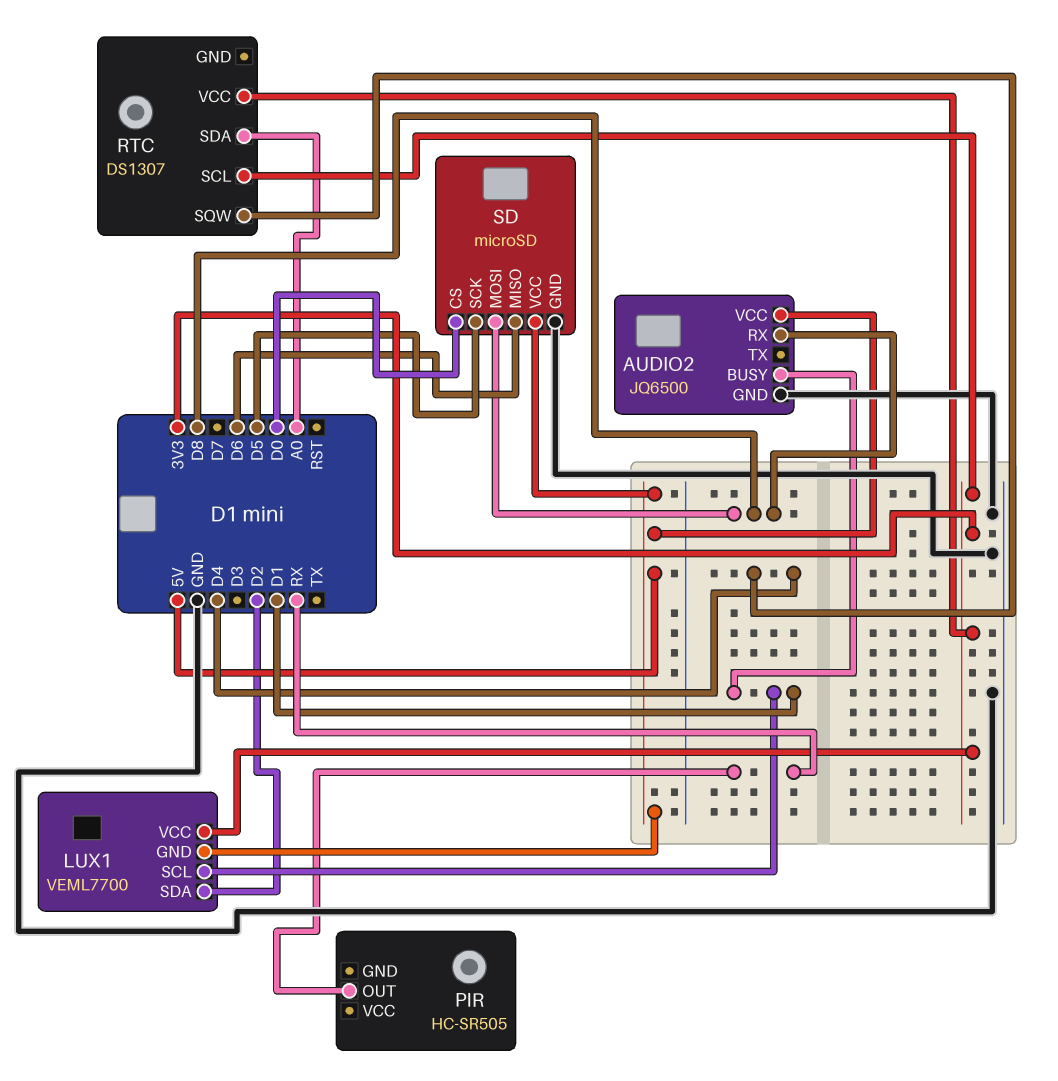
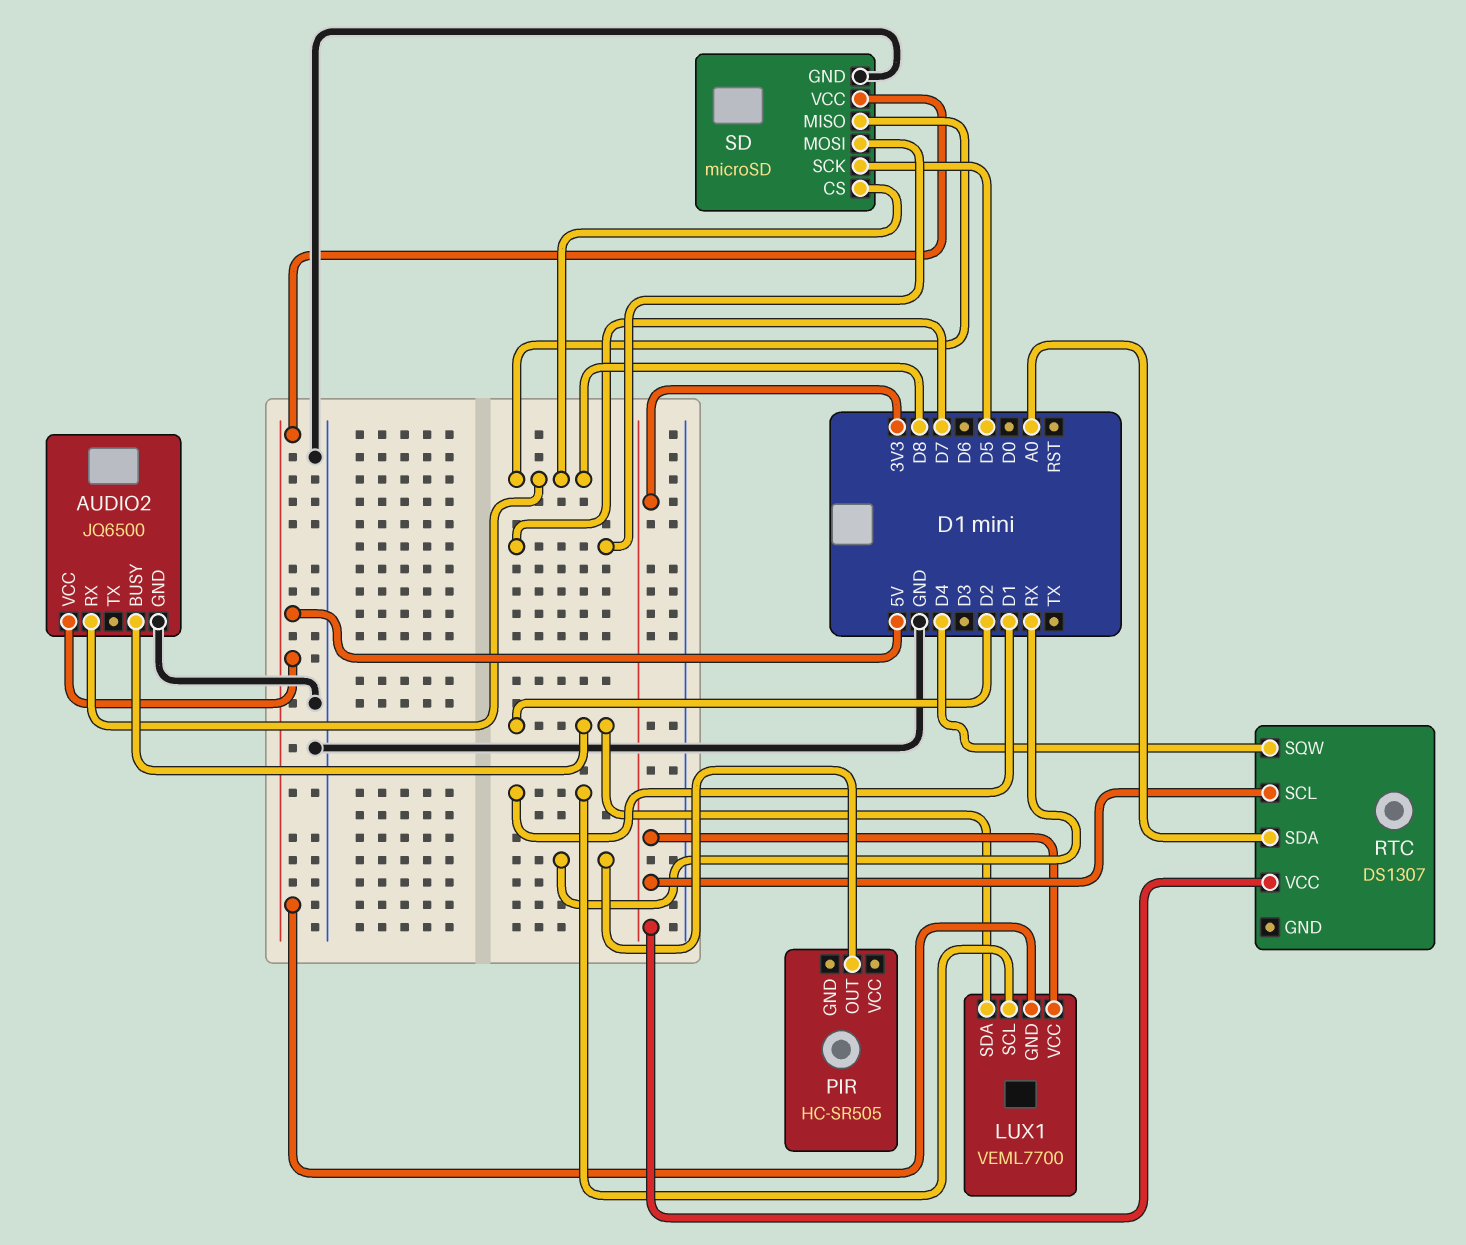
AUDIO2 pin BUSY: D1 -> D2
SD pin CS: D0 -> D8
SD pin MISO: D6 -> D8
SD pin MOSI: D8 -> D7

